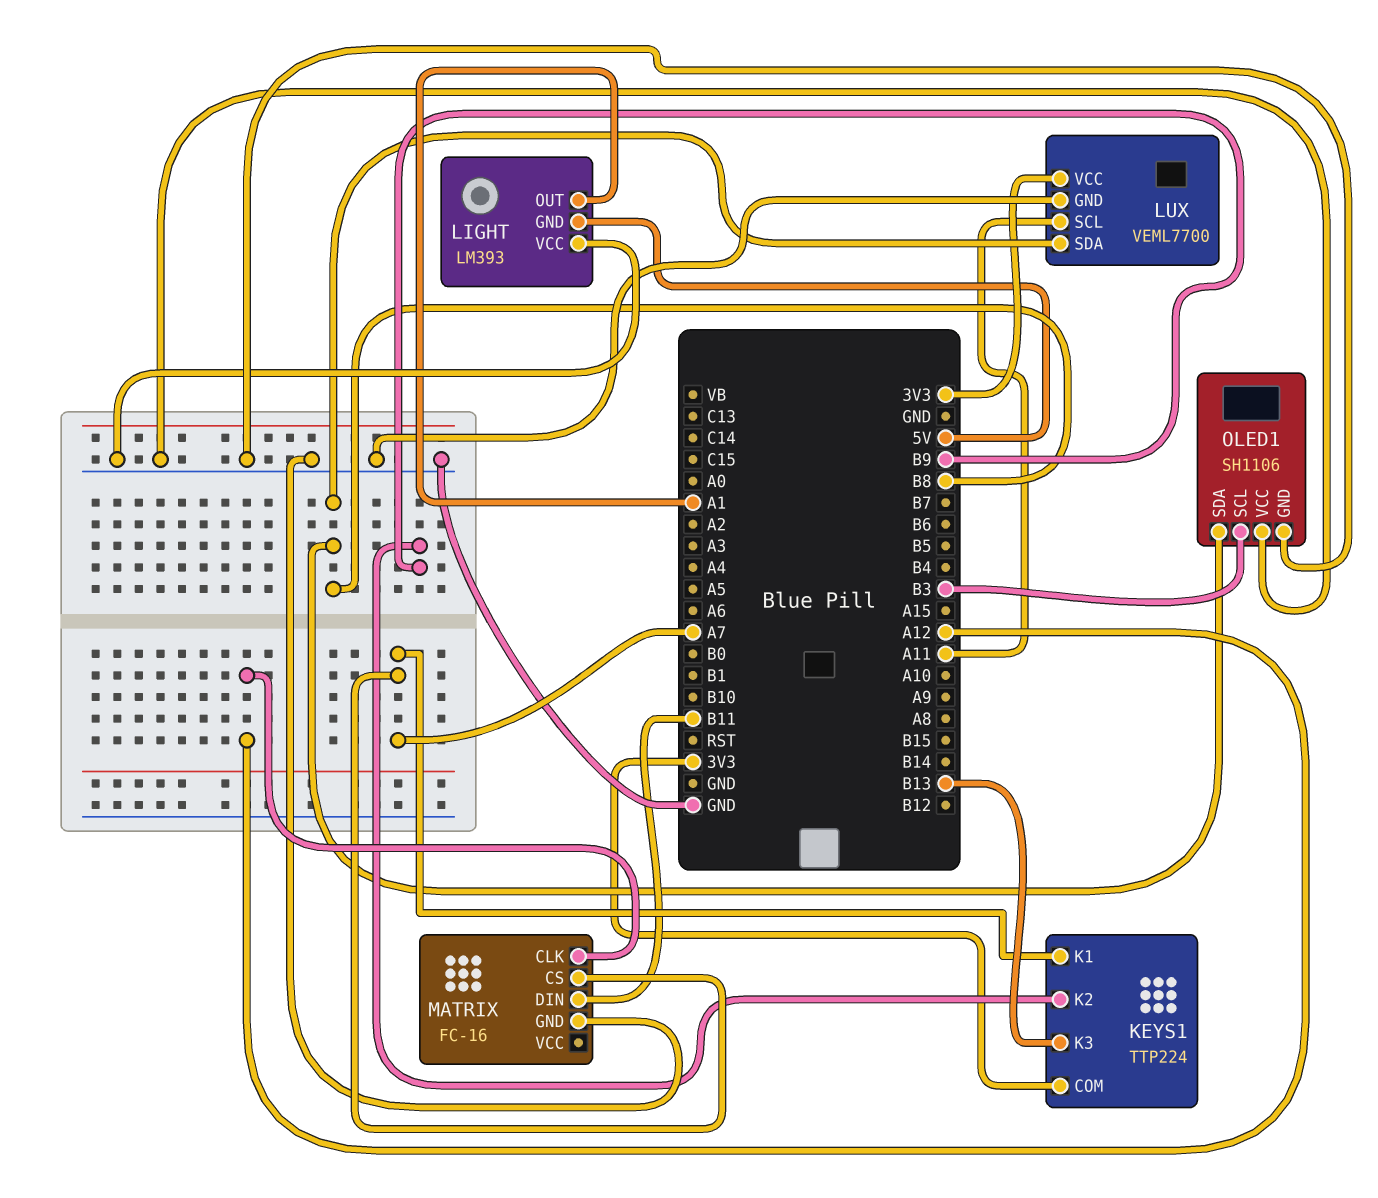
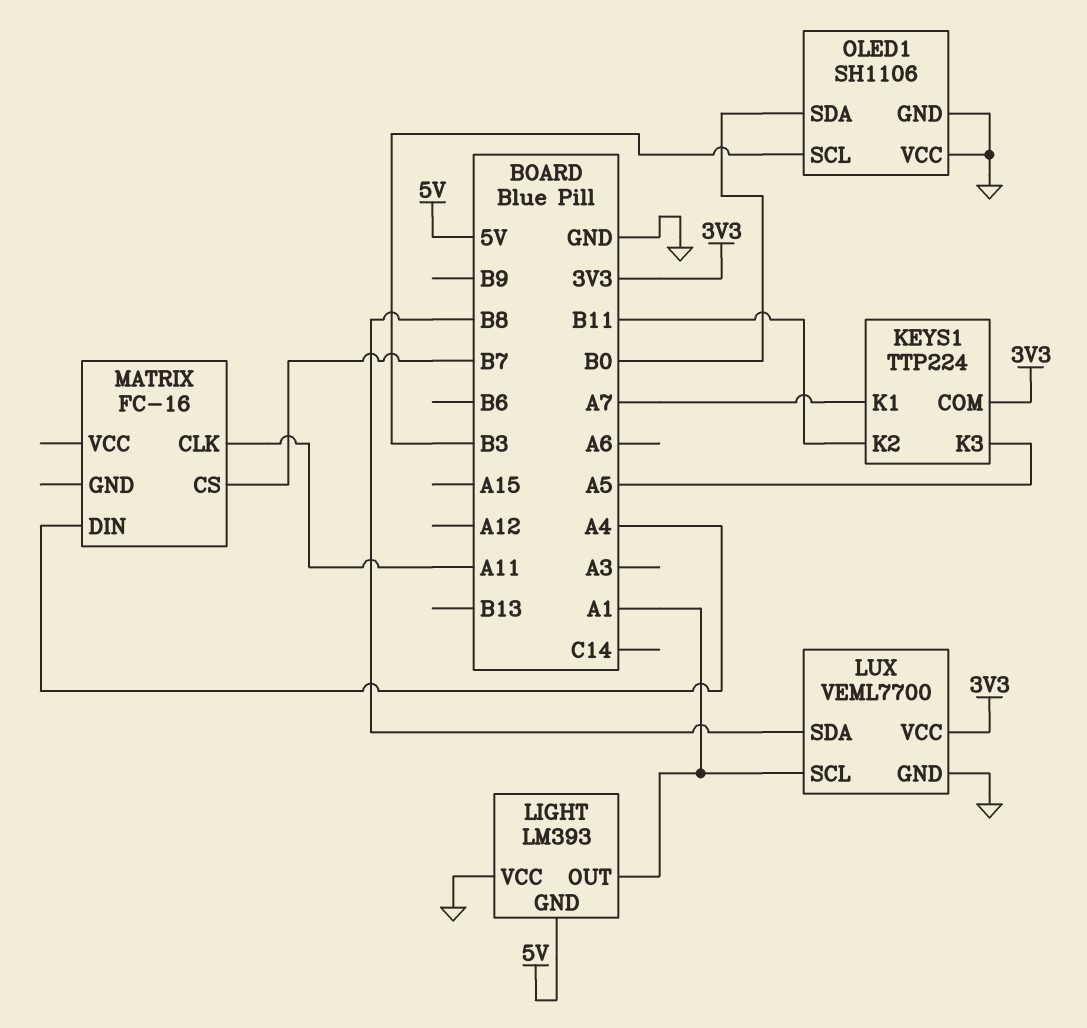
KEYS1 pin K2: B9 -> B11
KEYS1 pin K3: B13 -> A5
LUX pin SCL: A11 -> A1
MATRIX pin CLK: A12 -> A11
MATRIX pin CS: A7 -> B7
MATRIX pin DIN: B11 -> A4
MATRIX pin GND: GND -> none
OLED1 pin SDA: B8 -> B0

